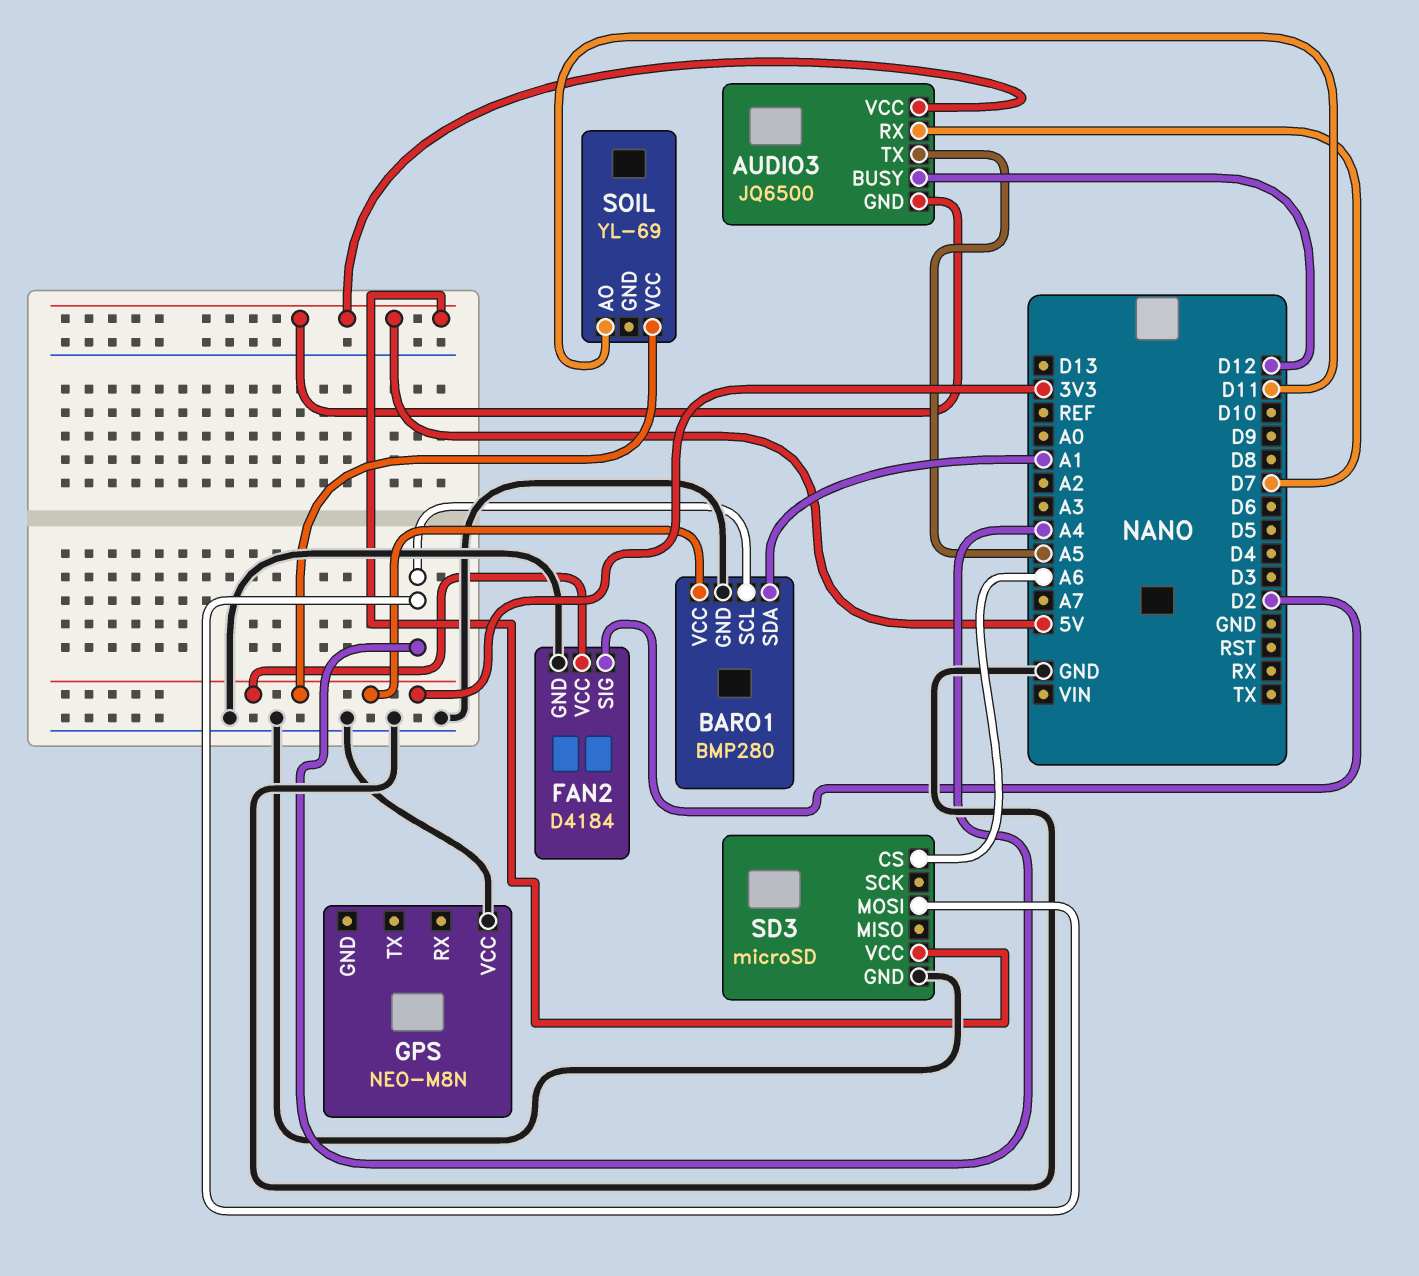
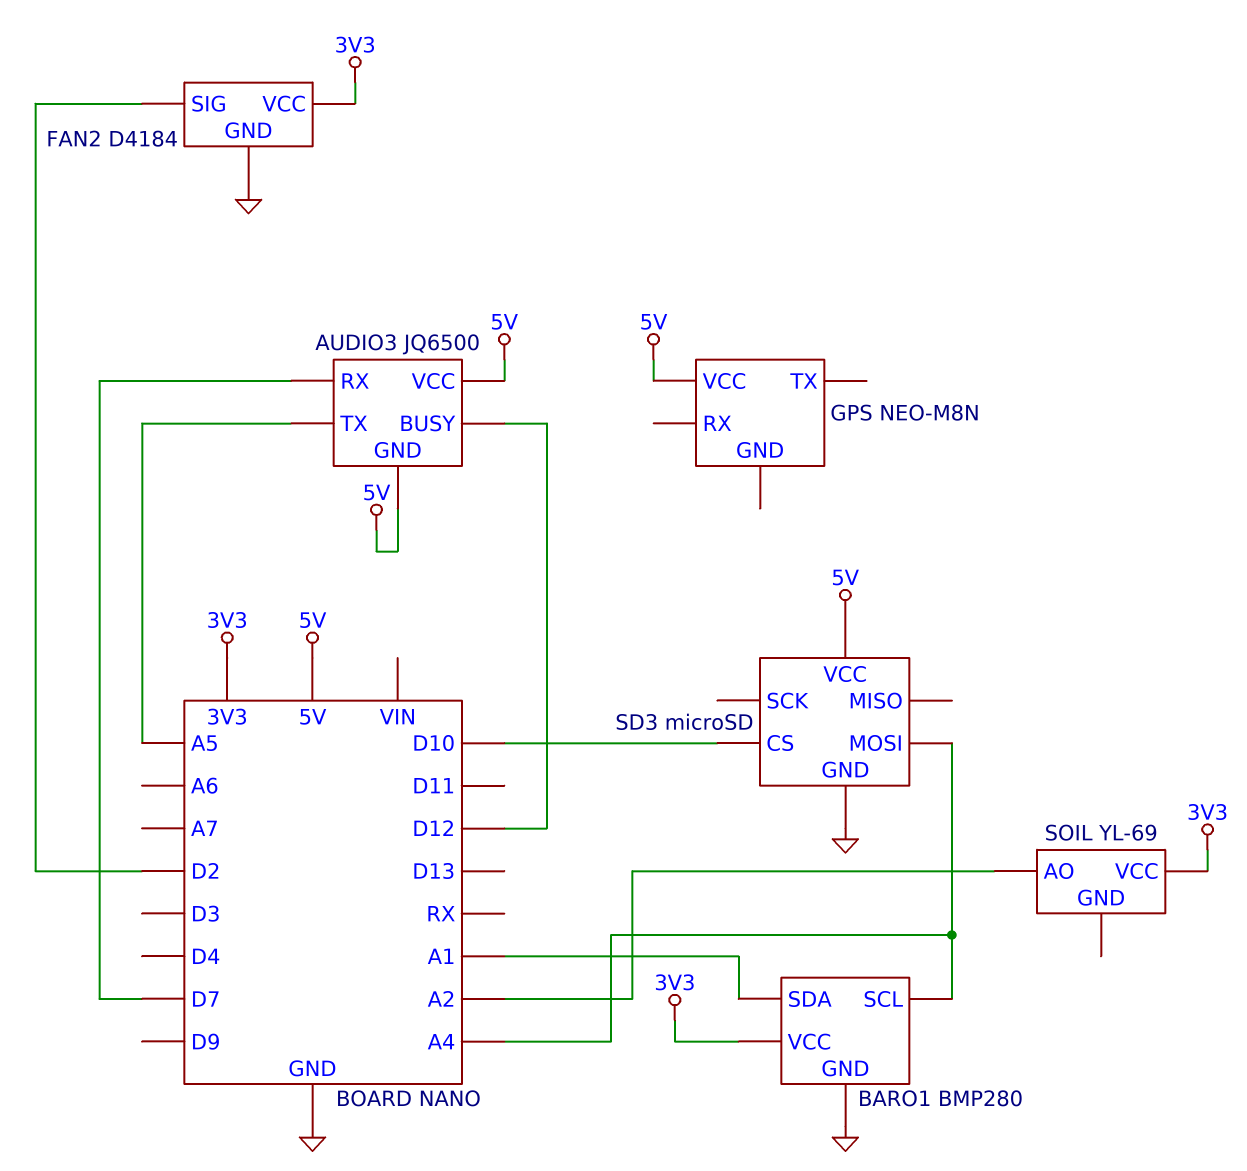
GPS pin VCC: GND -> 5V
SD3 pin CS: A6 -> D10
SOIL pin AO: D11 -> A2

